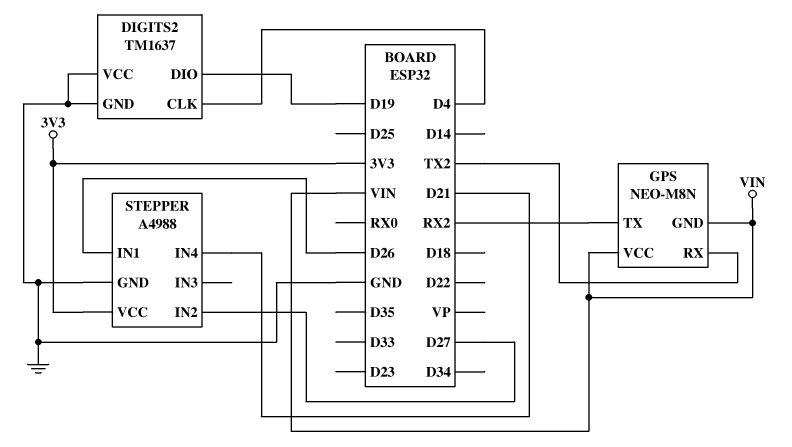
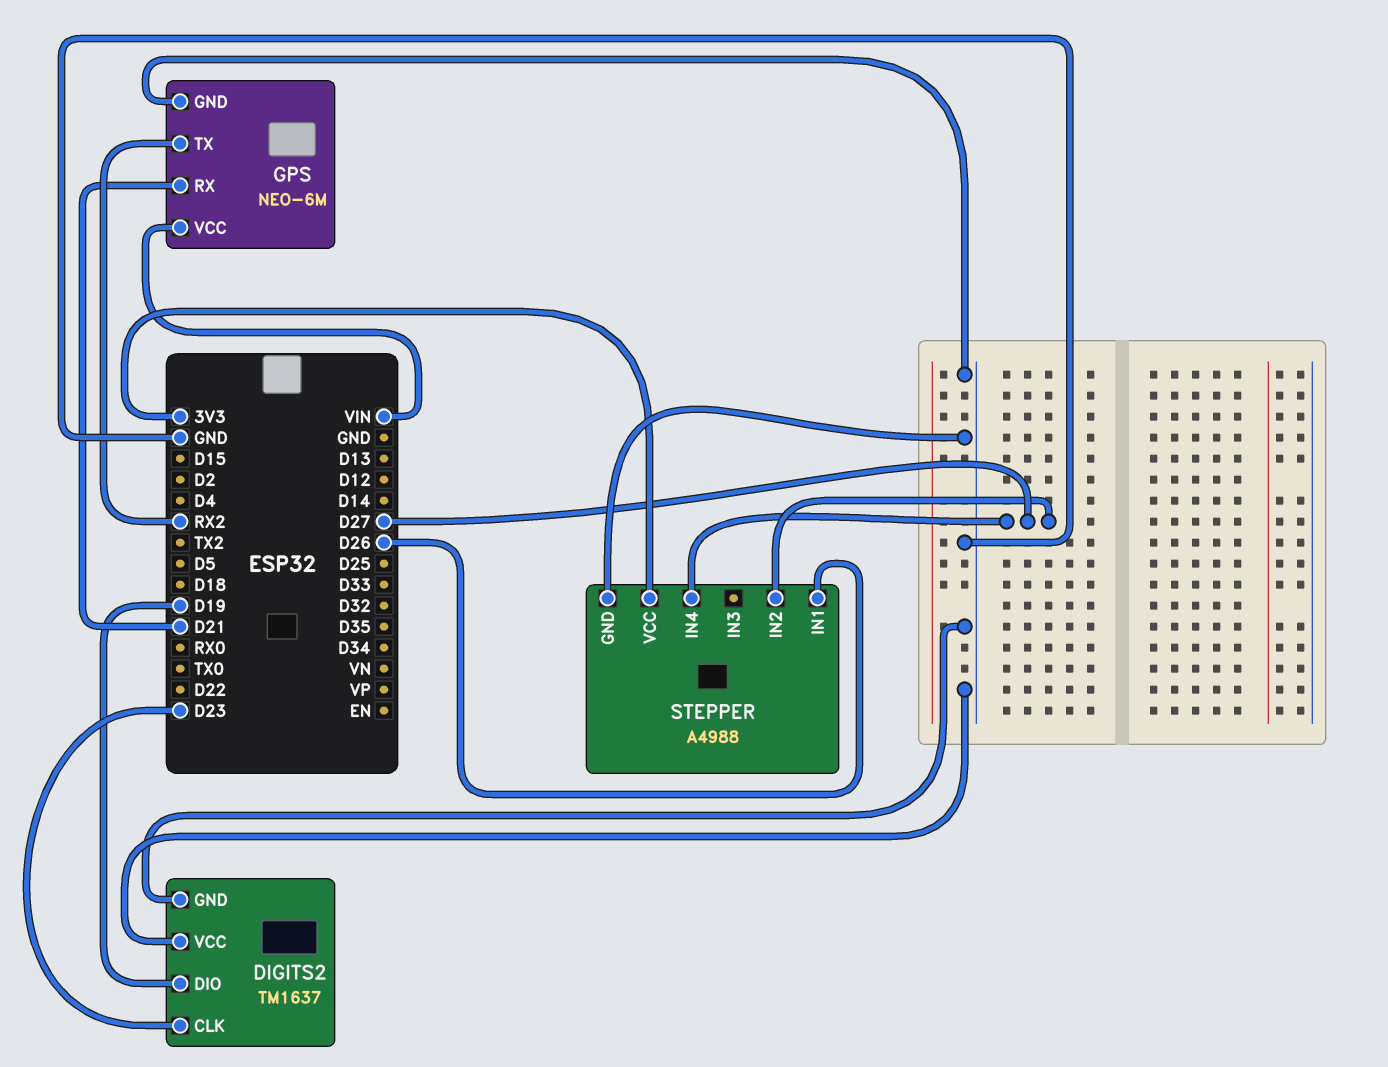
DIGITS2 pin CLK: D4 -> D23
GPS: NEO-M8N -> NEO-6M
GPS pin GND: VIN -> GND
GPS pin RX: TX2 -> D21
STEPPER pin IN4: D21 -> D27

